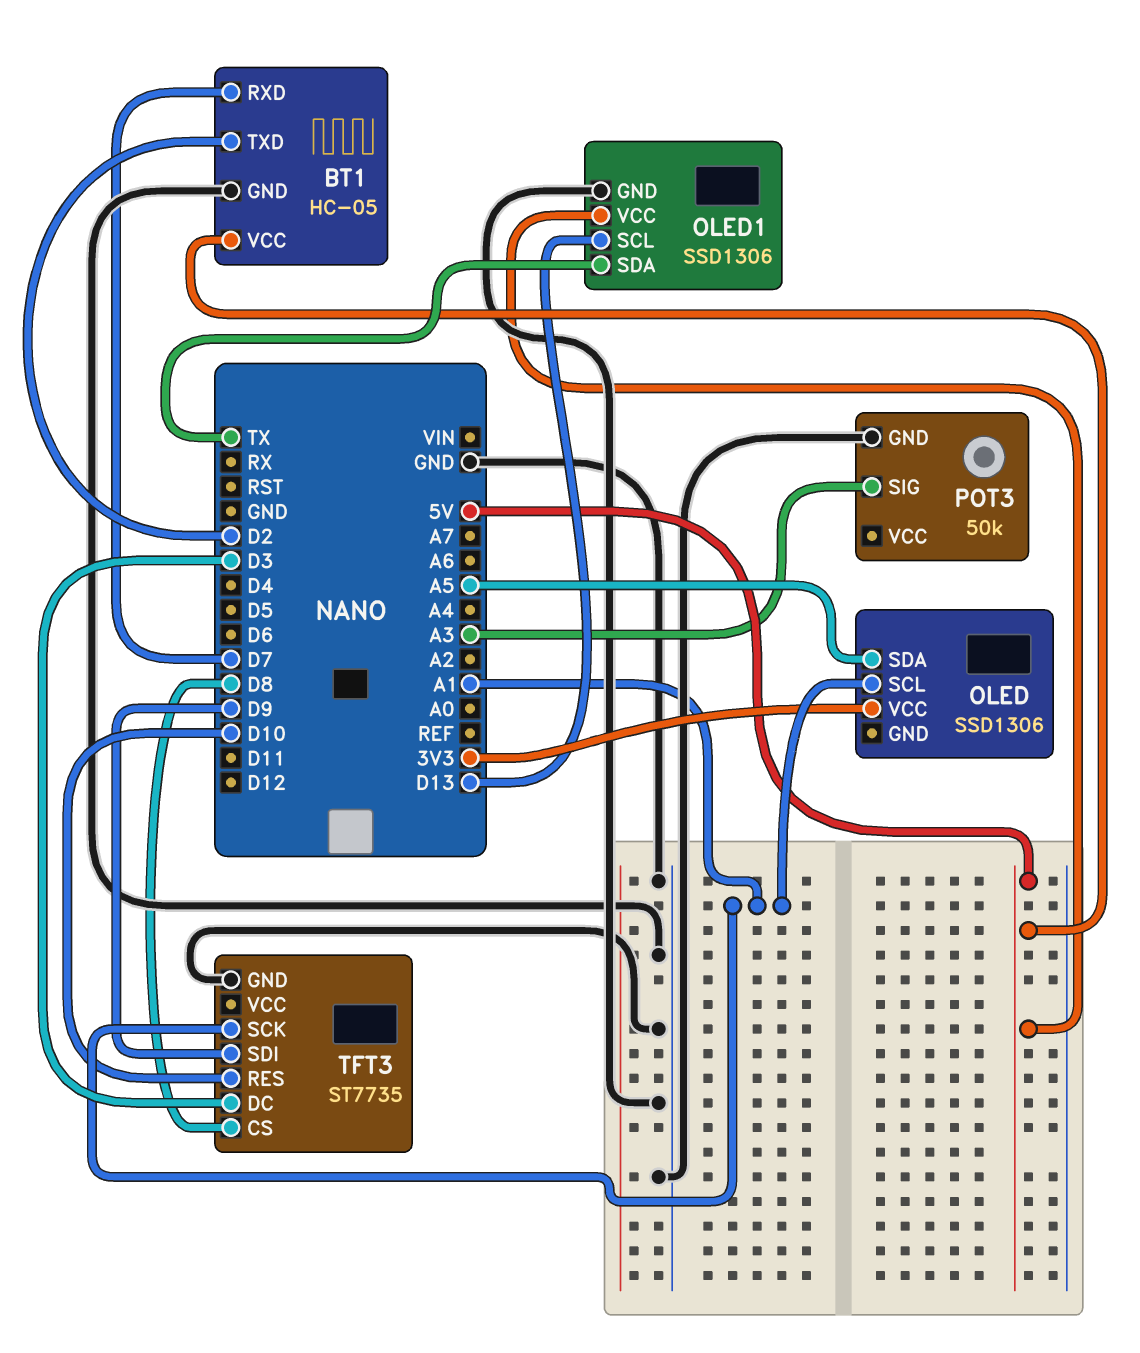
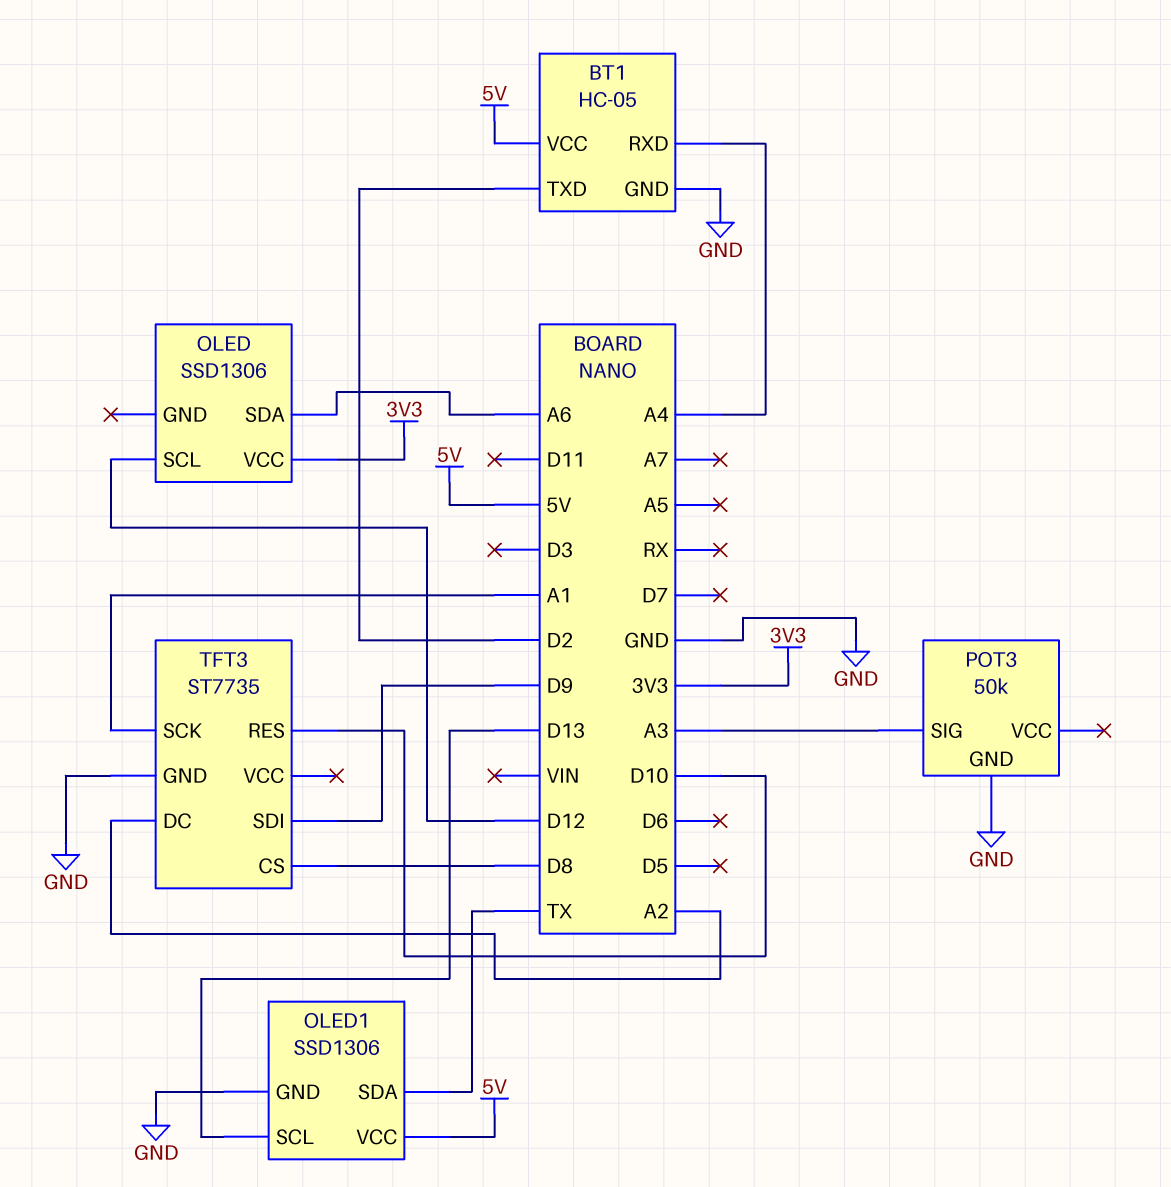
BT1 pin RXD: D7 -> A4
OLED pin SCL: A1 -> D12
OLED pin SDA: A5 -> A6
TFT3 pin DC: D3 -> A2

